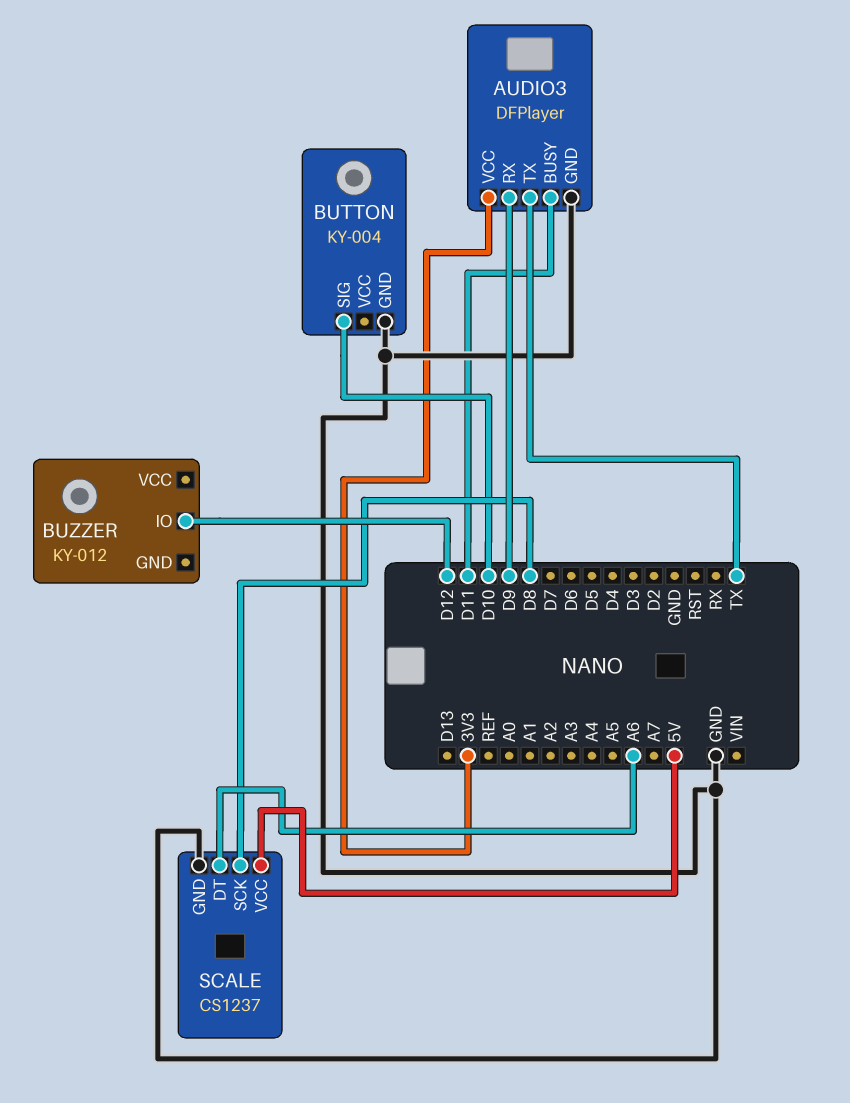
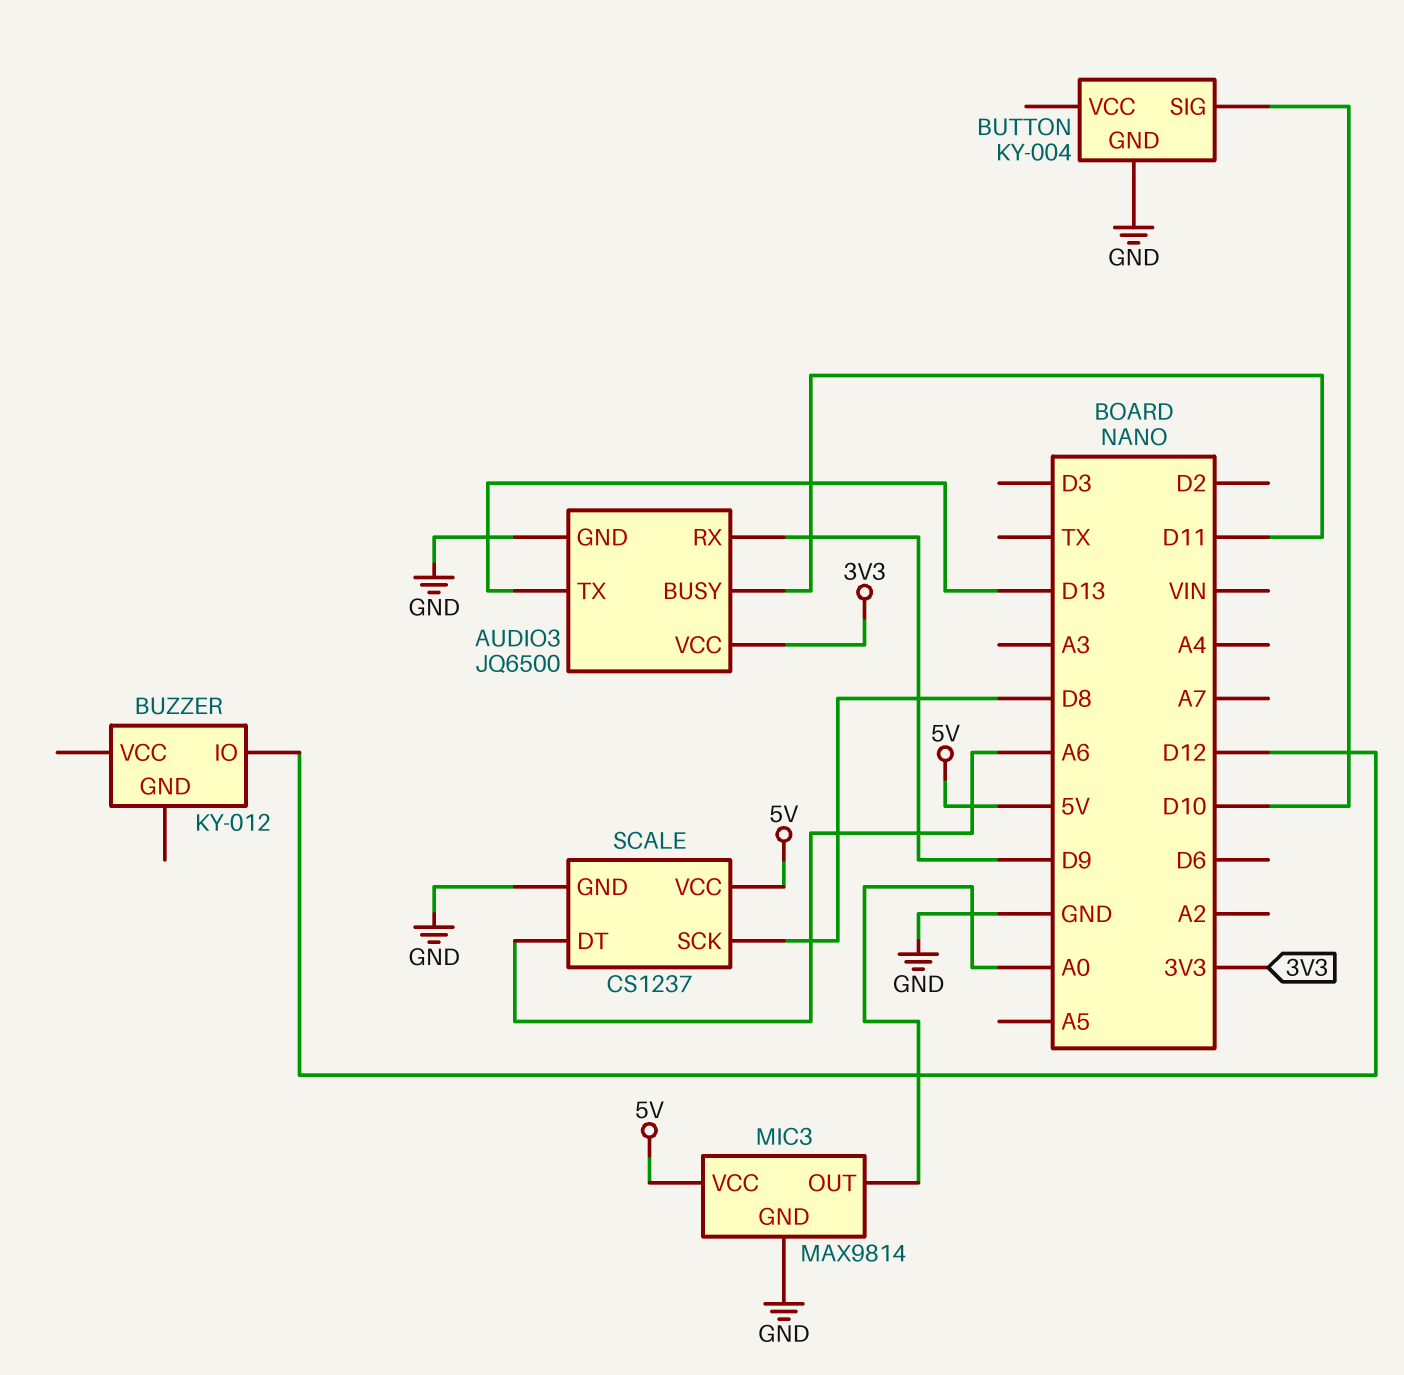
AUDIO3: DFPlayer -> JQ6500
AUDIO3 pin TX: TX -> D13
MIC3: none -> MAX9814
MIC3 pin GND: none -> GND
MIC3 pin OUT: none -> A0
MIC3 pin VCC: none -> 5V

